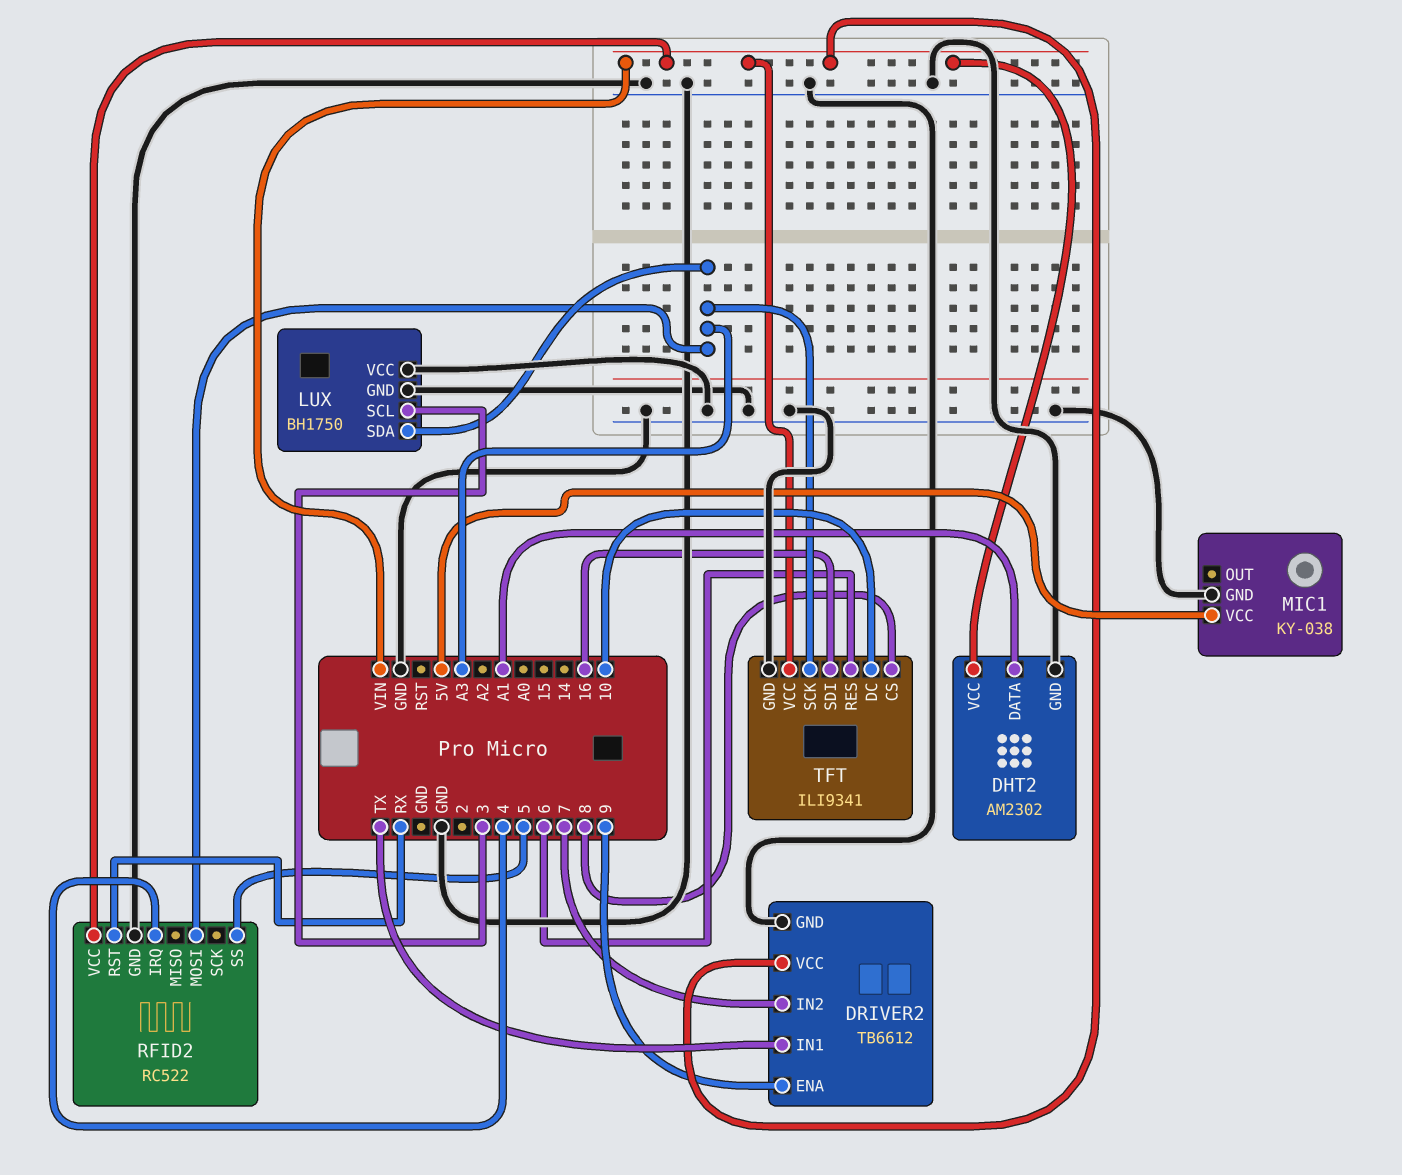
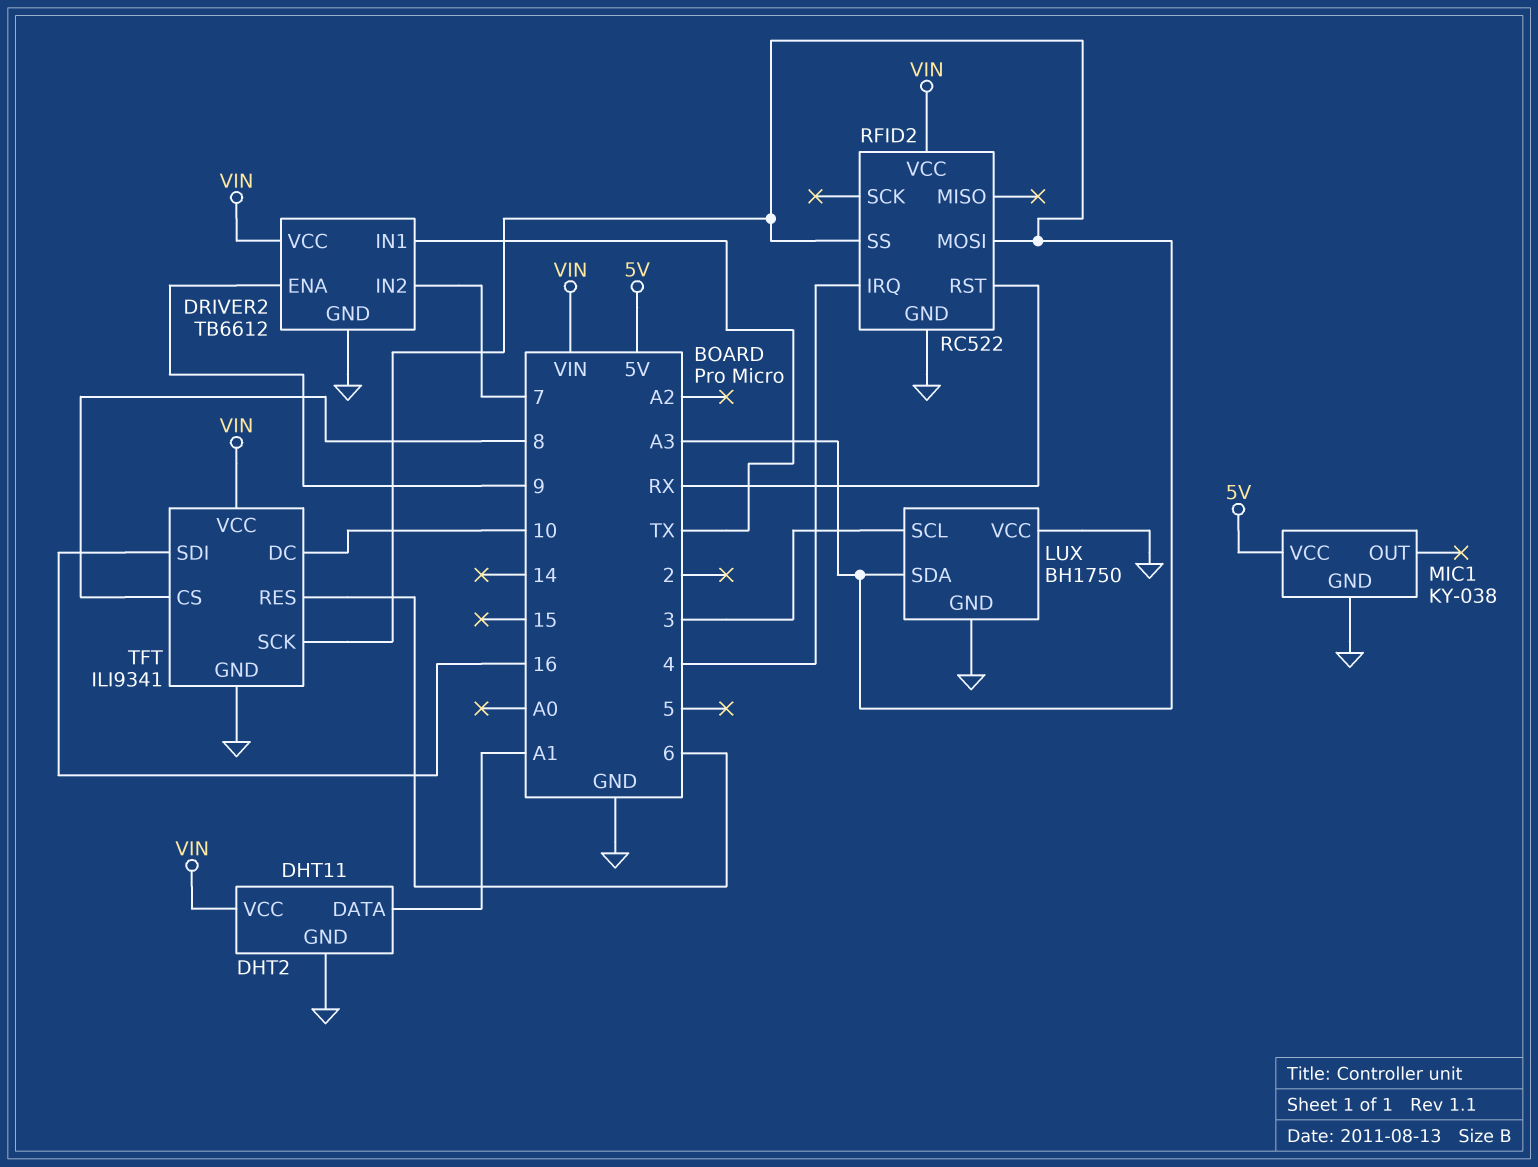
DHT2: AM2302 -> DHT11
RFID2 pin SS: 5 -> A3

